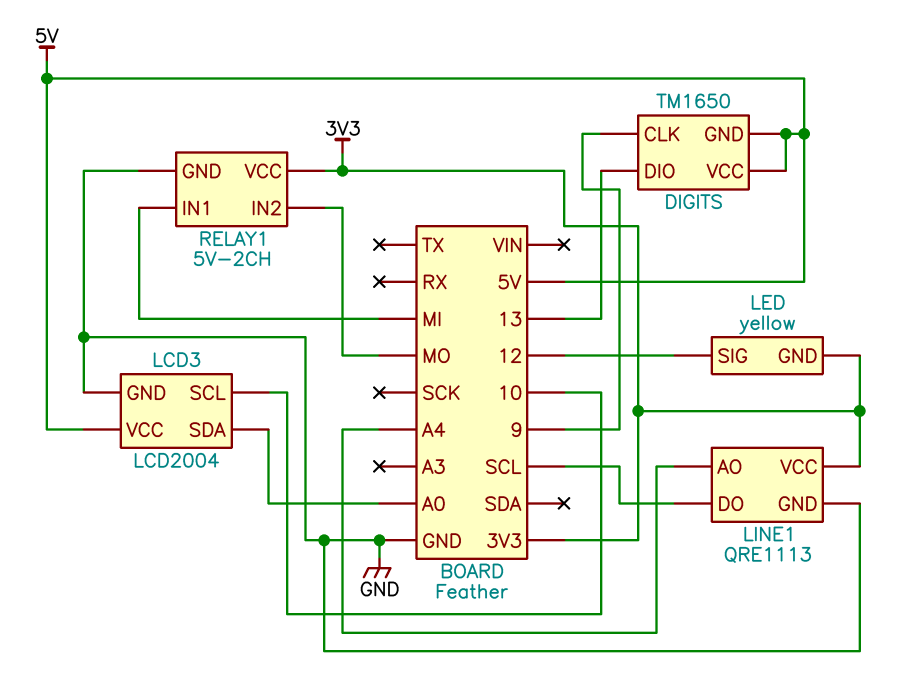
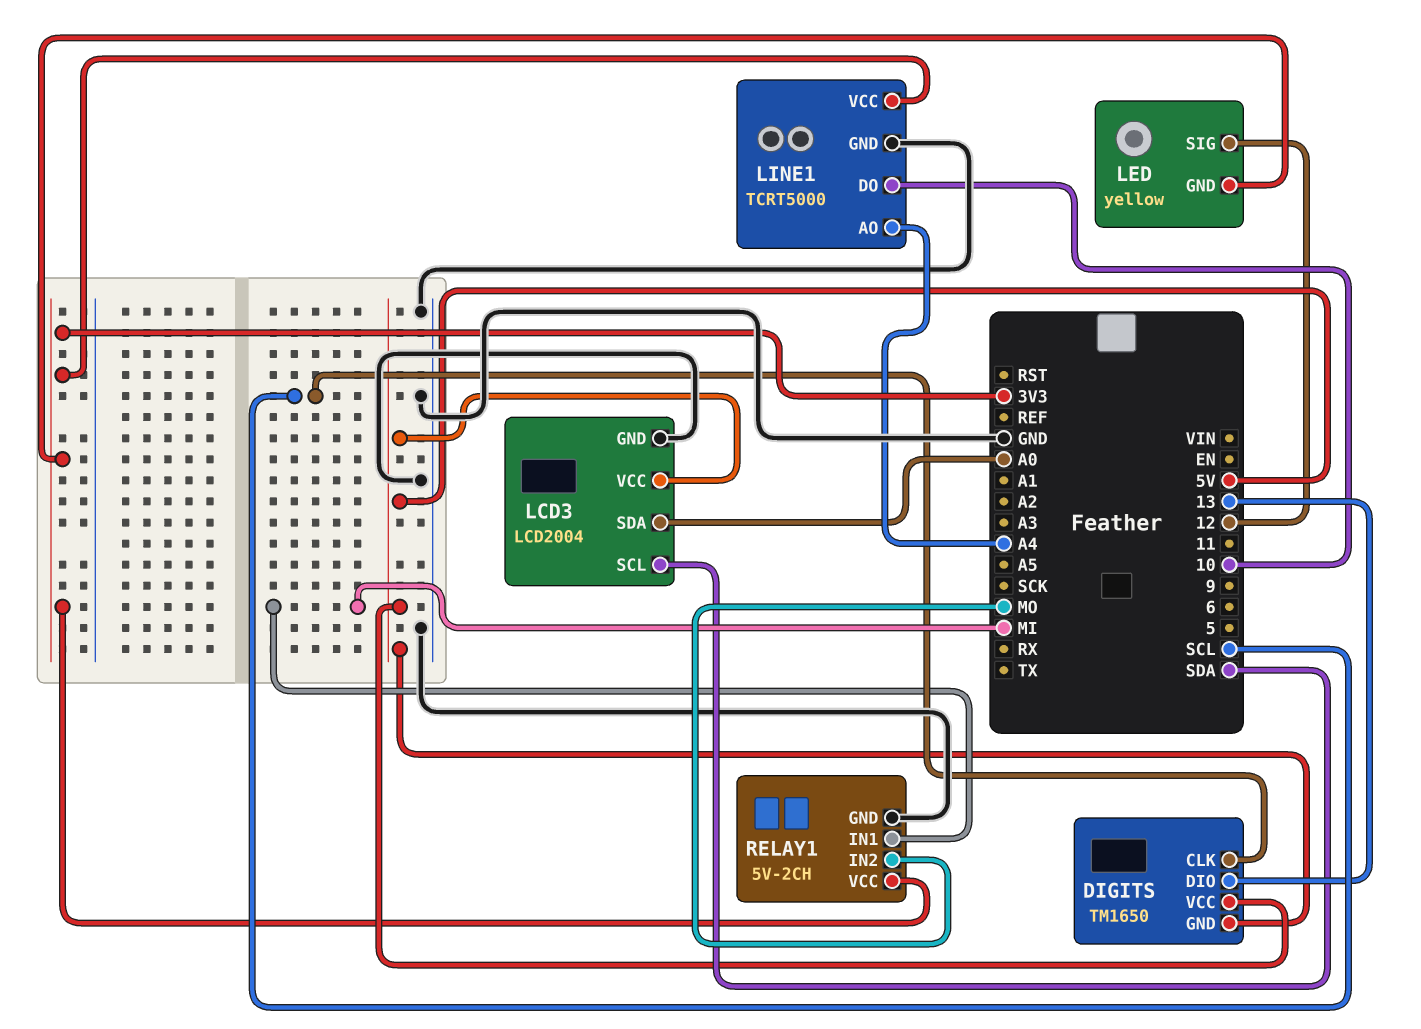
DIGITS pin CLK: 9 -> SCL
LCD3 pin SCL: 10 -> SDA
LINE1: QRE1113 -> TCRT5000
LINE1 pin DO: SCL -> 10

